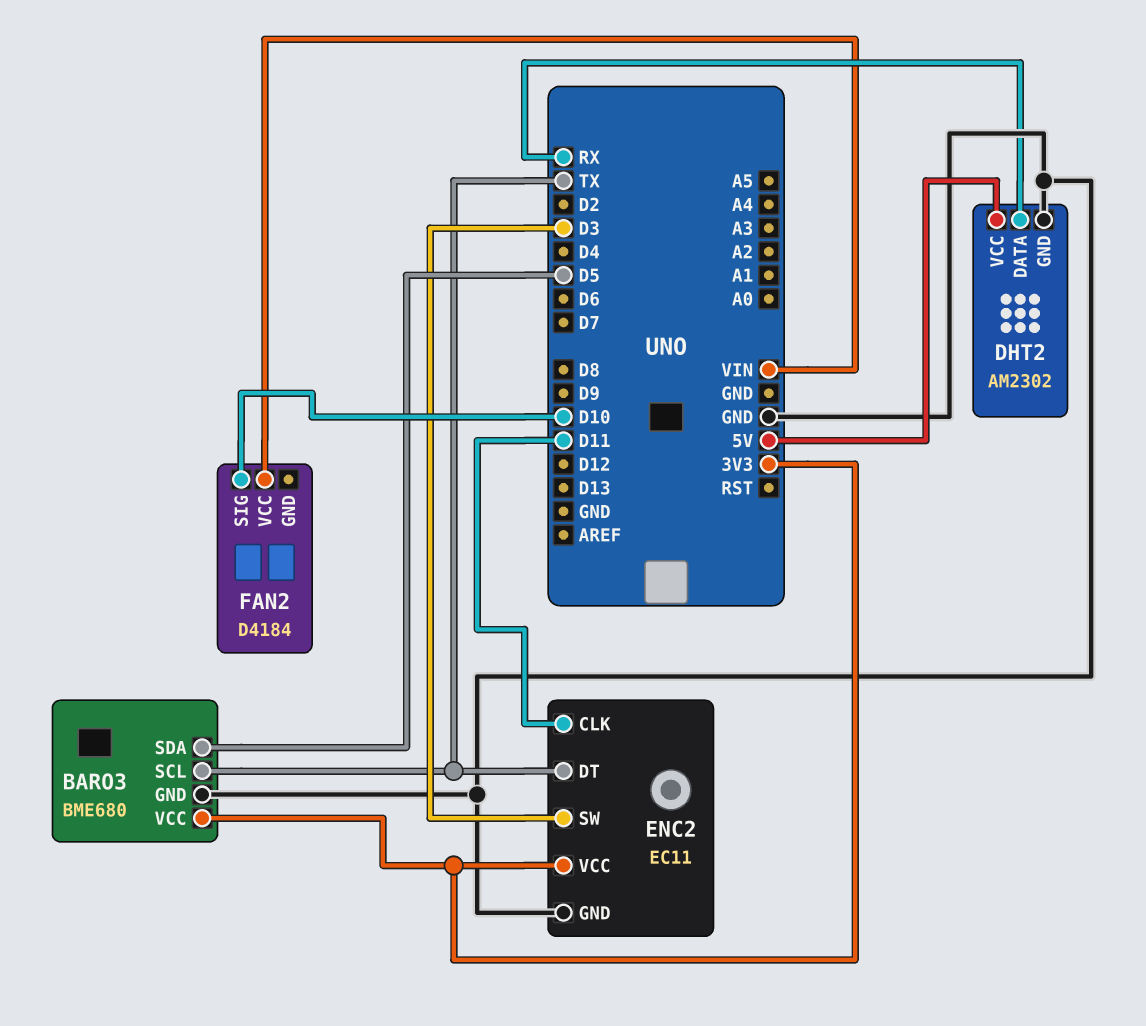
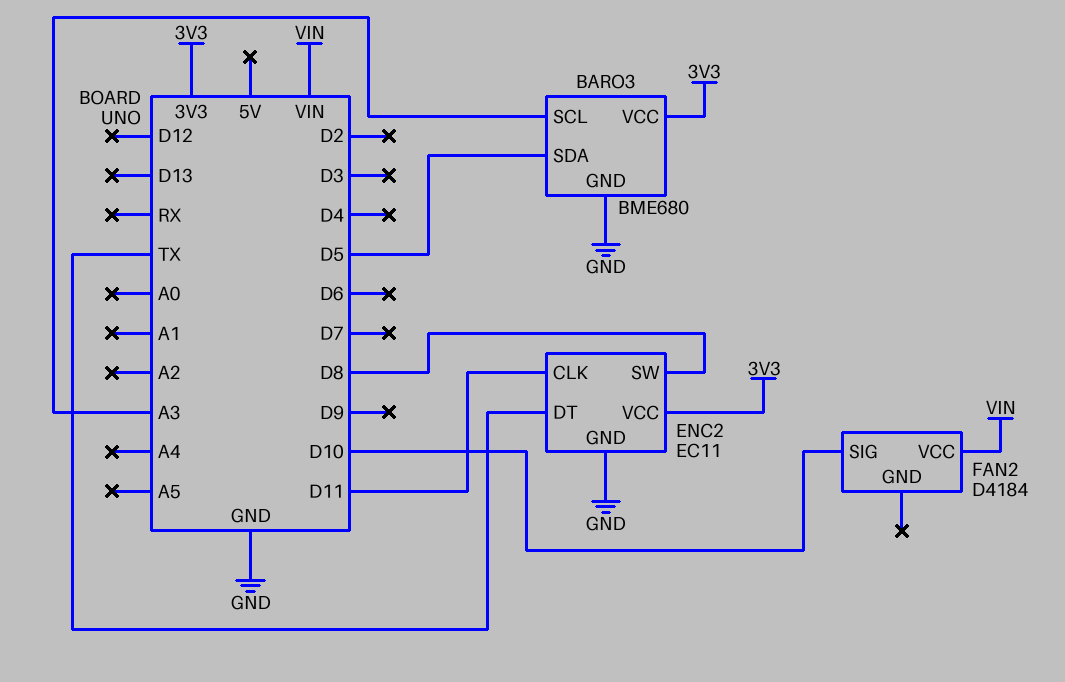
BARO3 pin SCL: TX -> A3
DHT2: AM2302 -> none
DHT2 pin DATA: RX -> none
DHT2 pin GND: GND -> none
DHT2 pin VCC: 5V -> none
ENC2 pin SW: D3 -> D8

